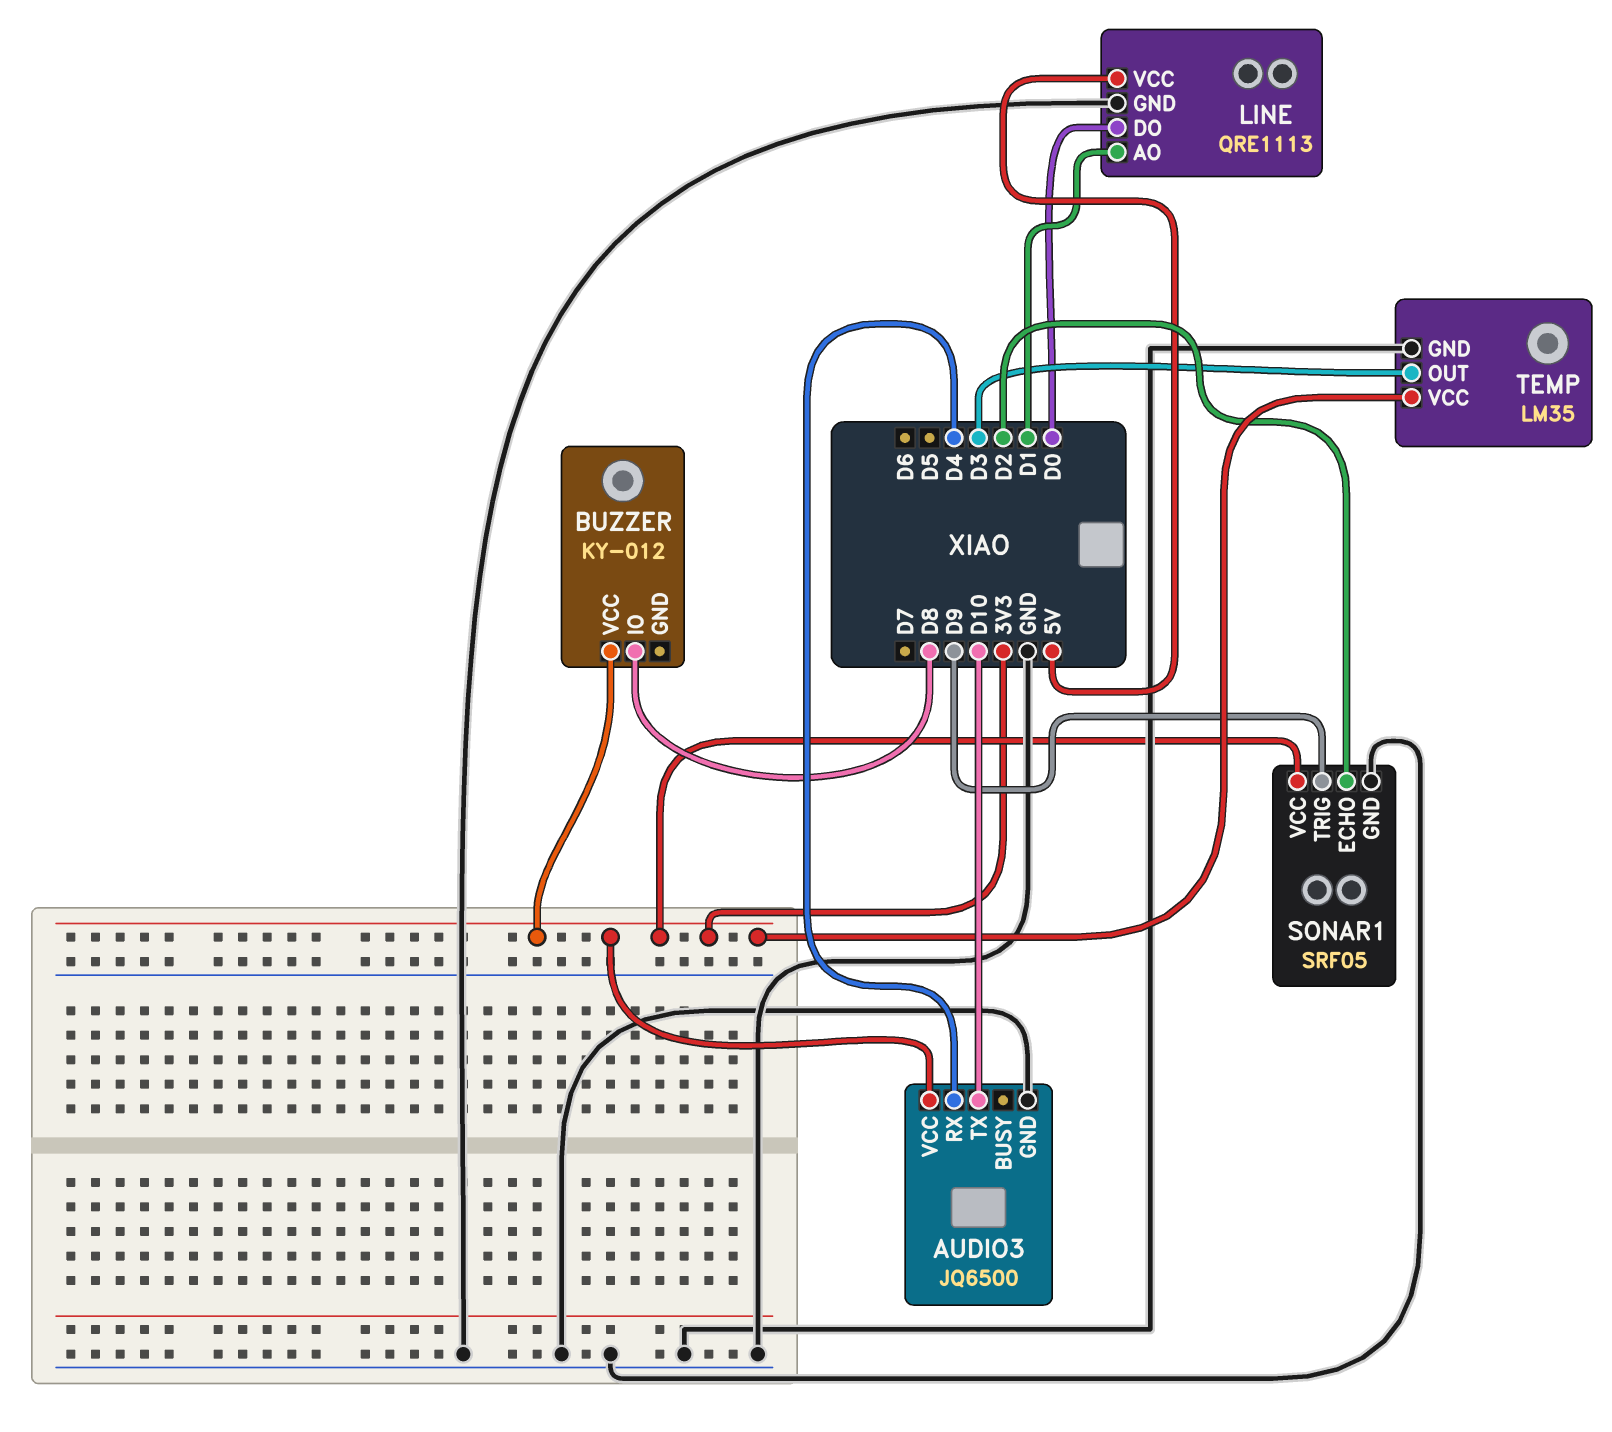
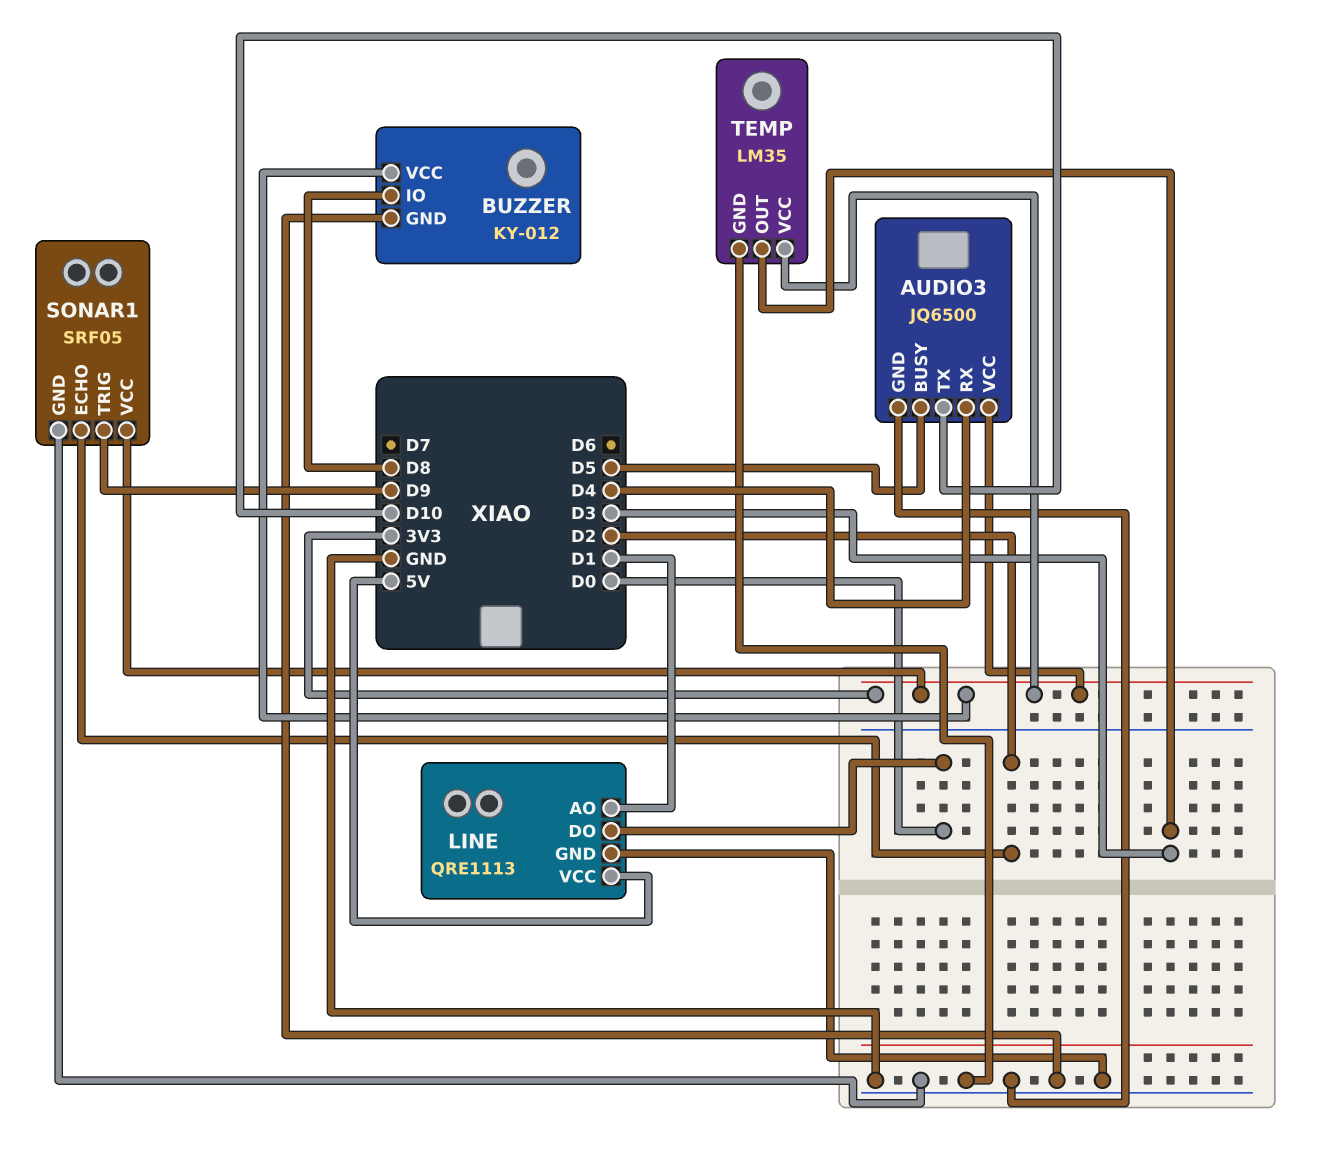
AUDIO3 pin BUSY: none -> D5
BUZZER pin GND: none -> GND

